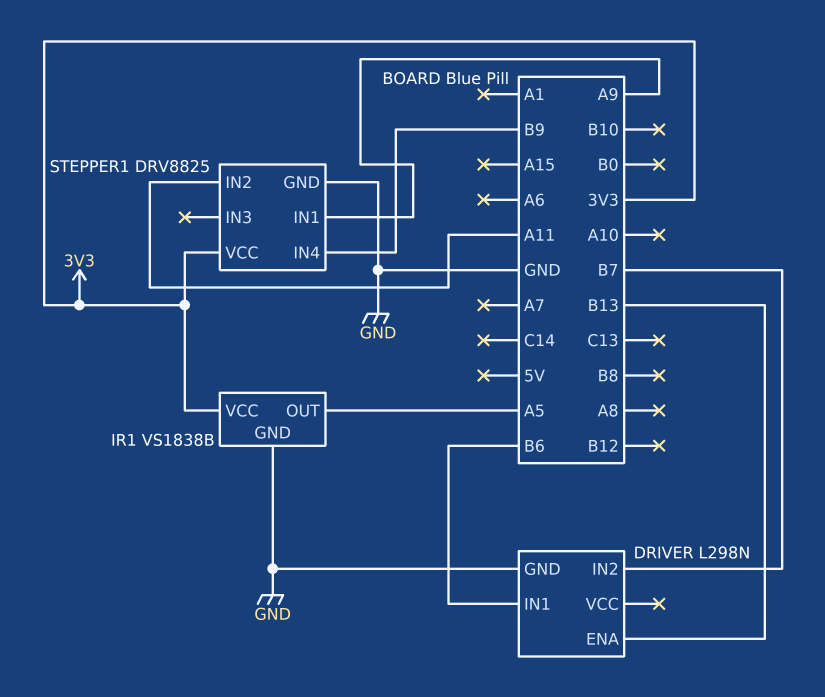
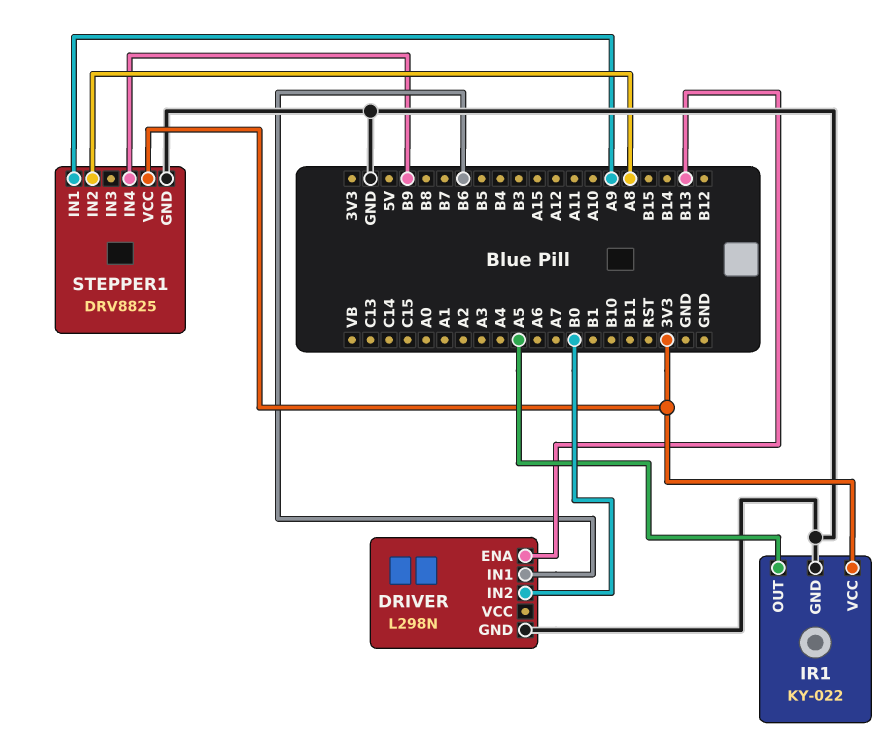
DRIVER pin IN2: B7 -> B0
IR1: VS1838B -> KY-022
STEPPER1 pin IN2: A11 -> A8

